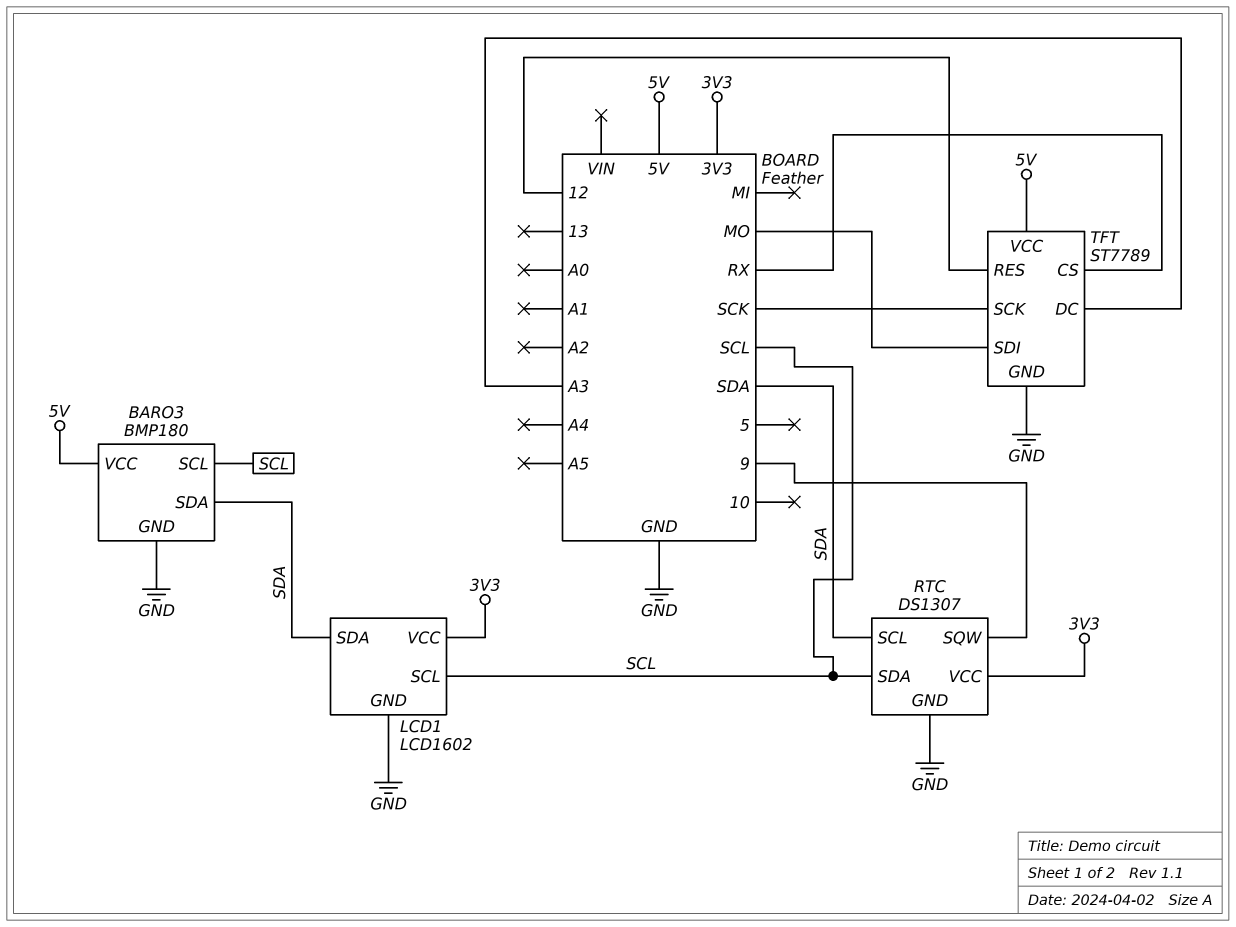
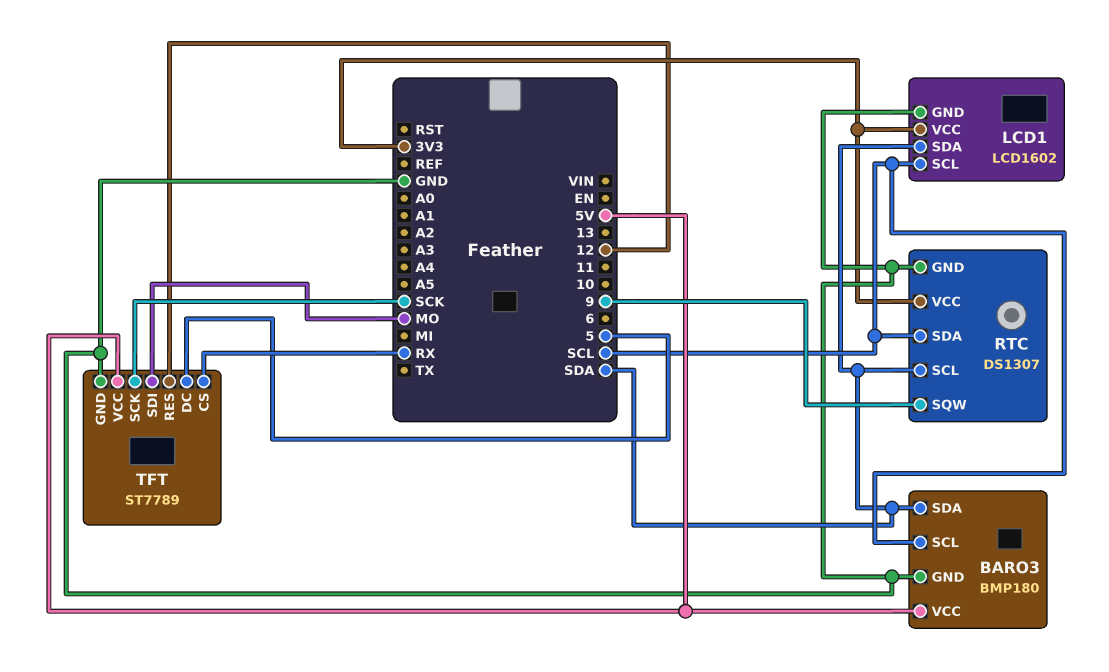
TFT pin DC: A3 -> 5

